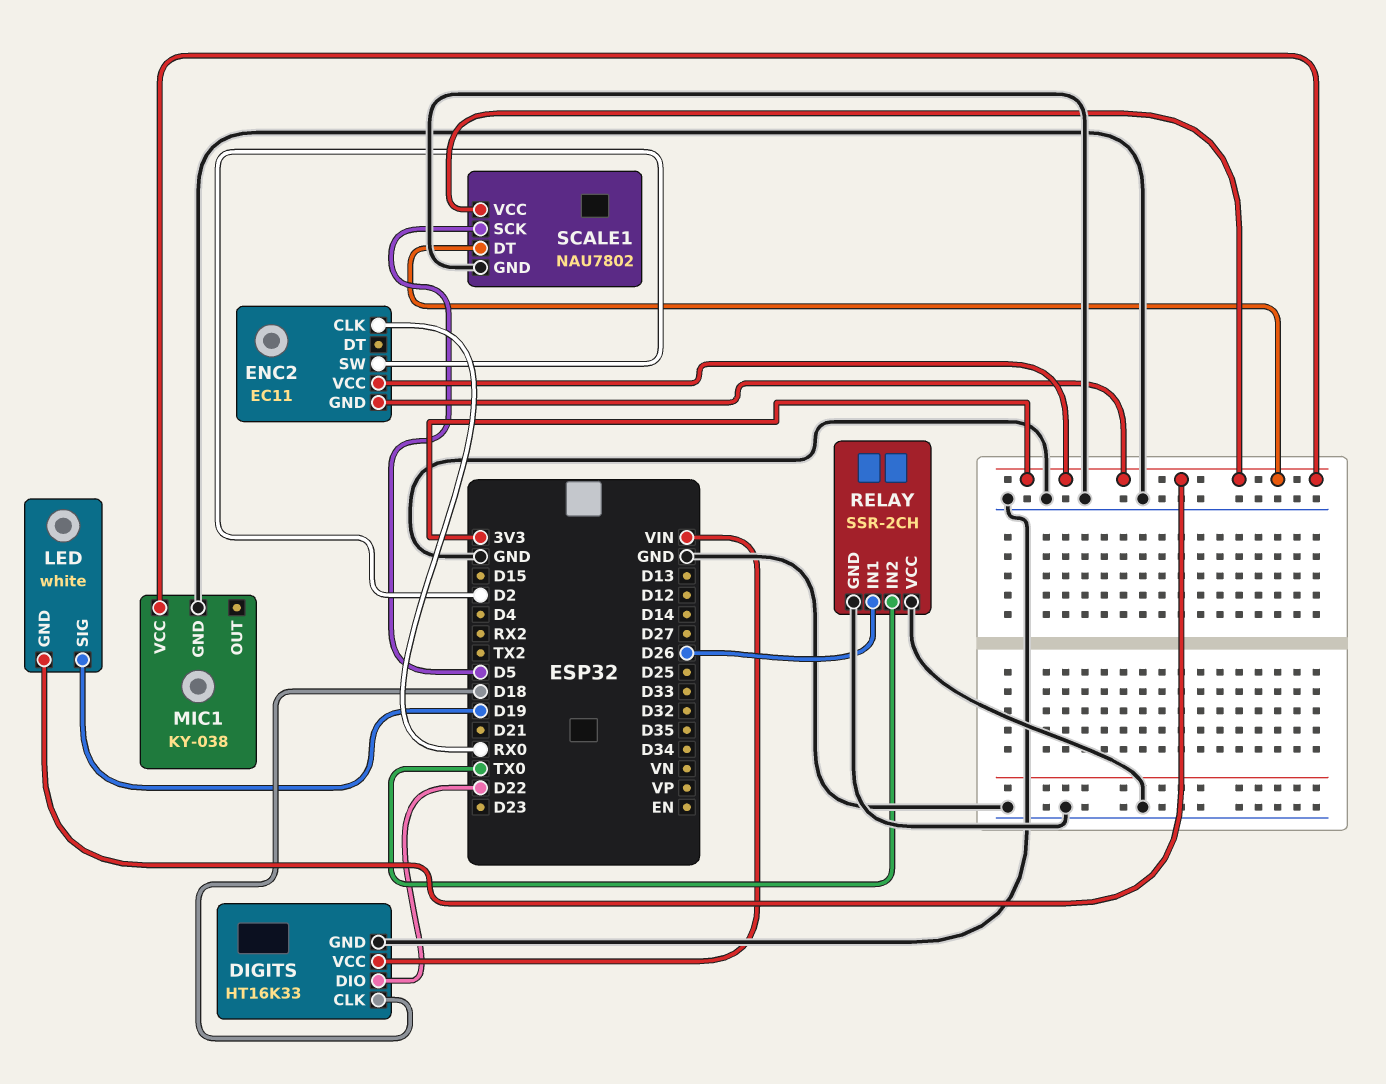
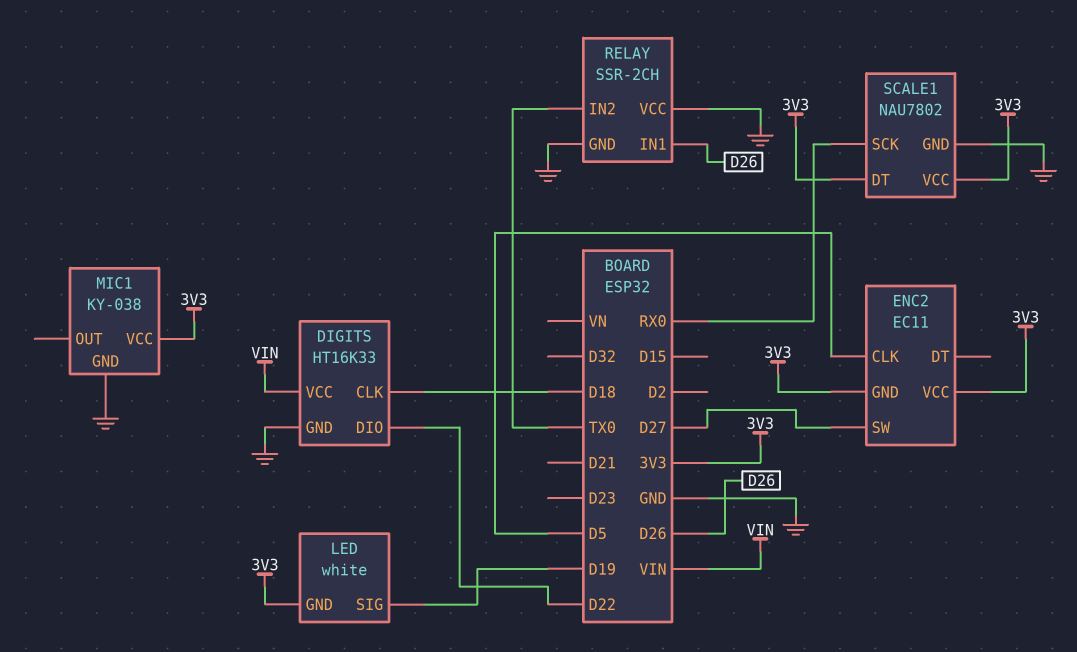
ENC2 pin CLK: RX0 -> D5
ENC2 pin SW: D2 -> D27
SCALE1 pin SCK: D5 -> RX0

